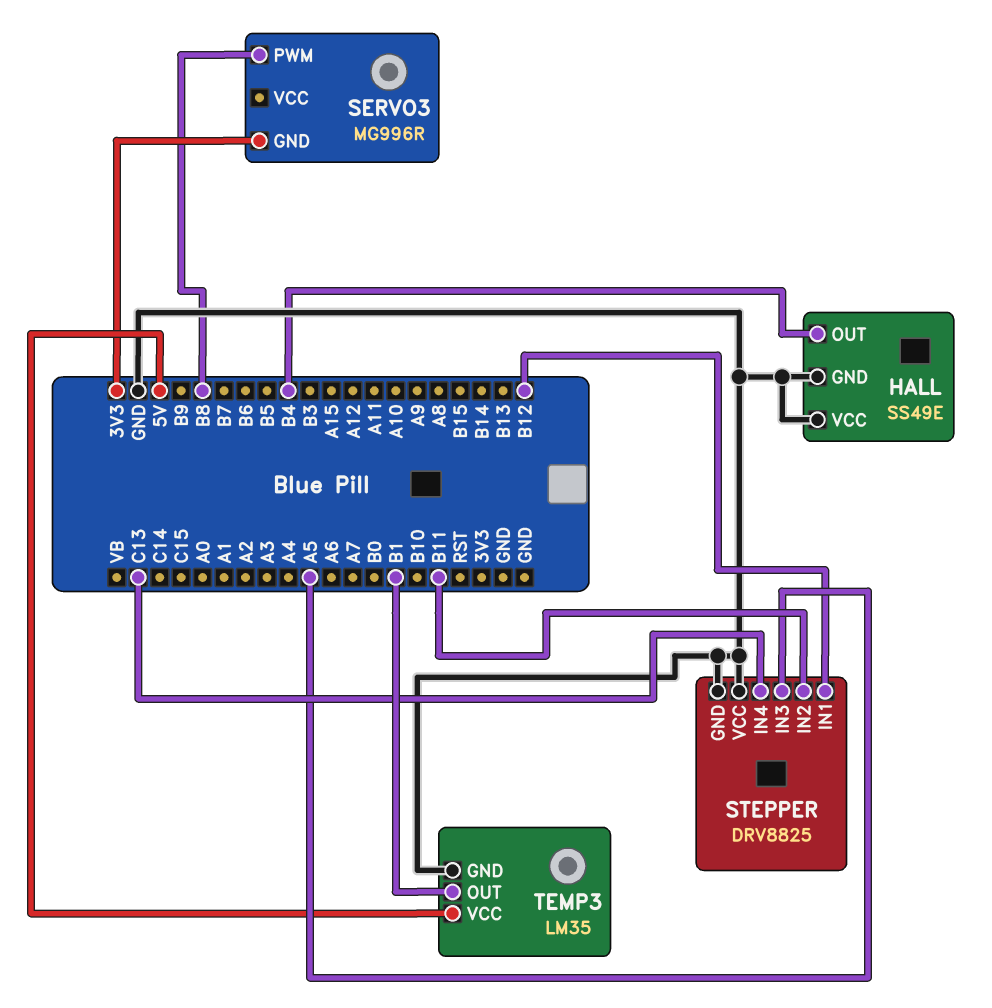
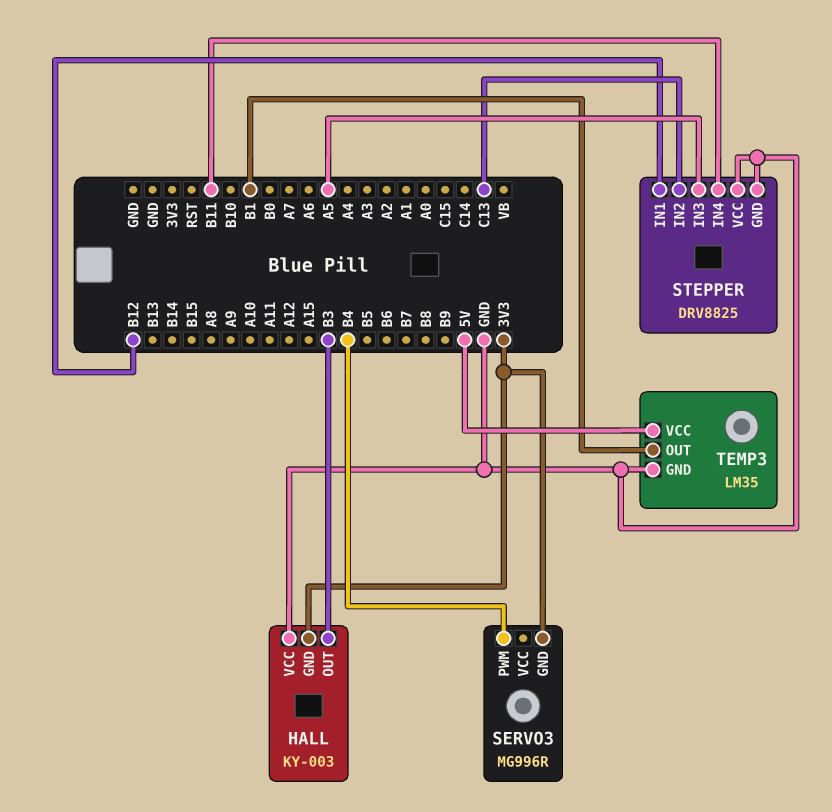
HALL: SS49E -> KY-003
HALL pin GND: GND -> 3V3
HALL pin OUT: B4 -> B3
SERVO3 pin PWM: B8 -> B4
STEPPER pin IN2: B11 -> C13
STEPPER pin IN4: C13 -> B11

